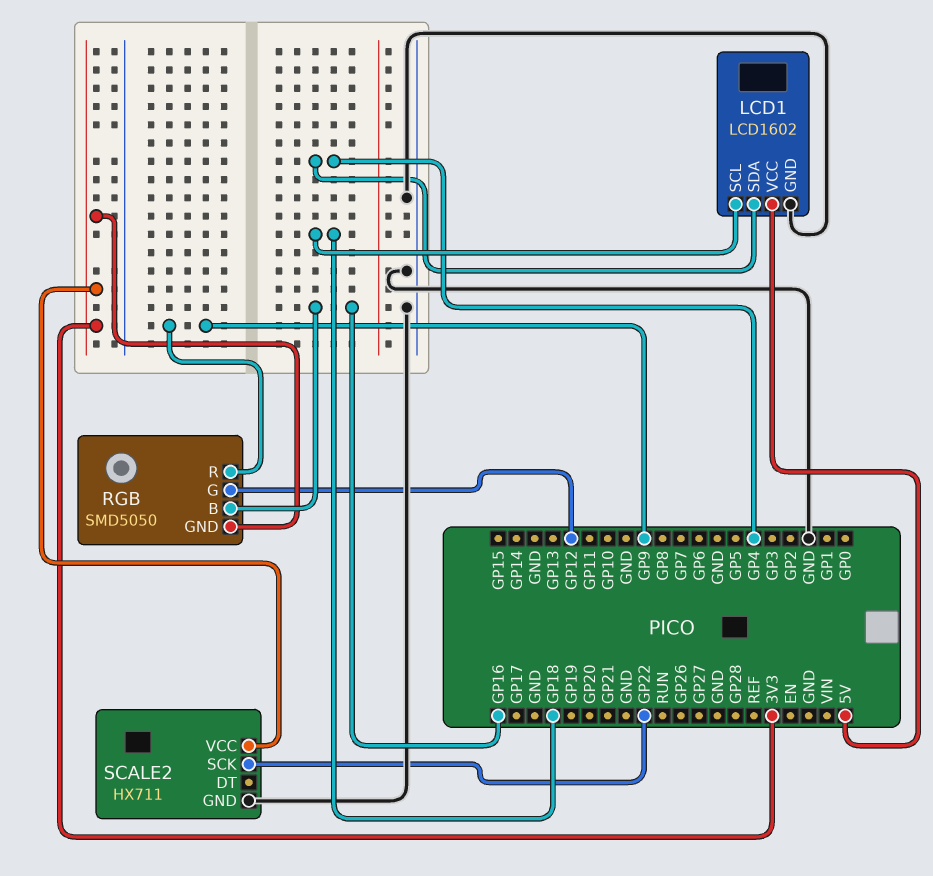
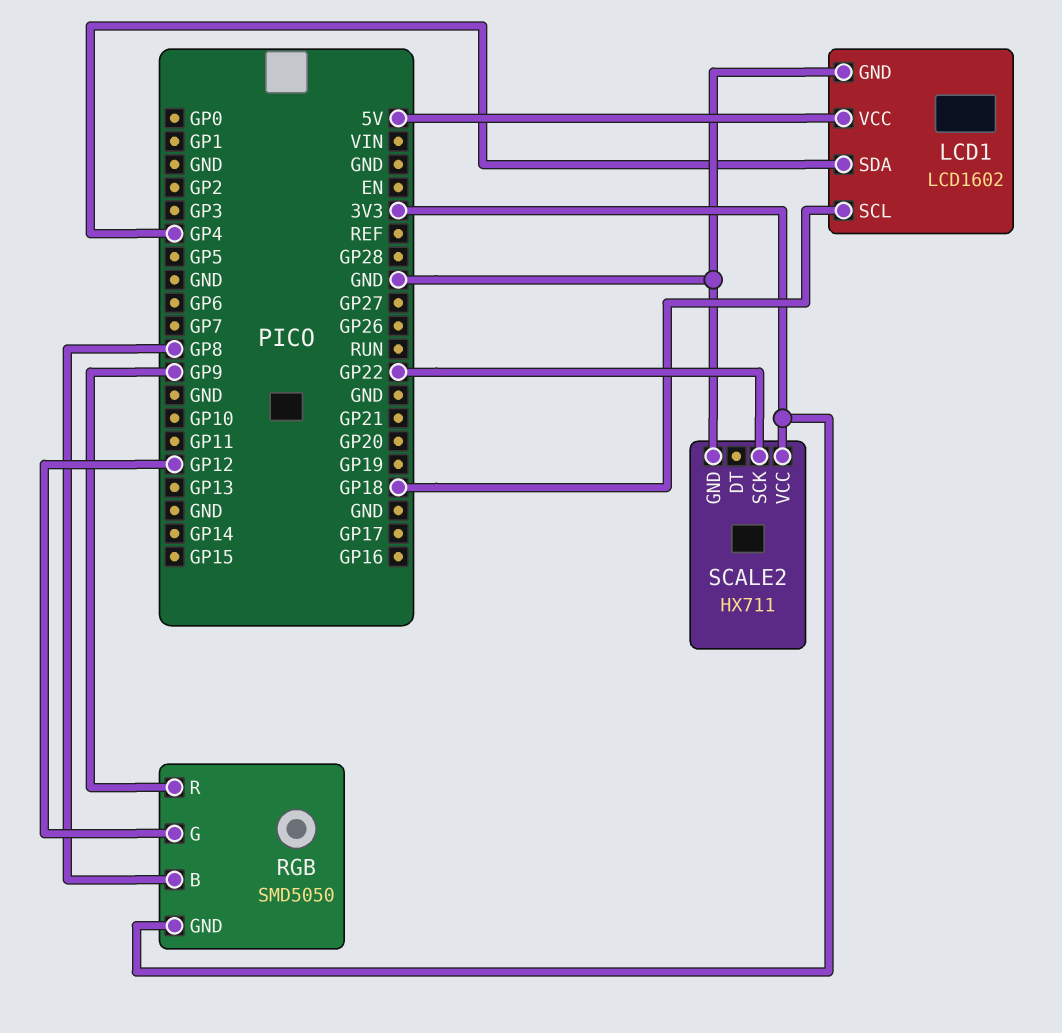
RGB pin B: GP16 -> GP8

